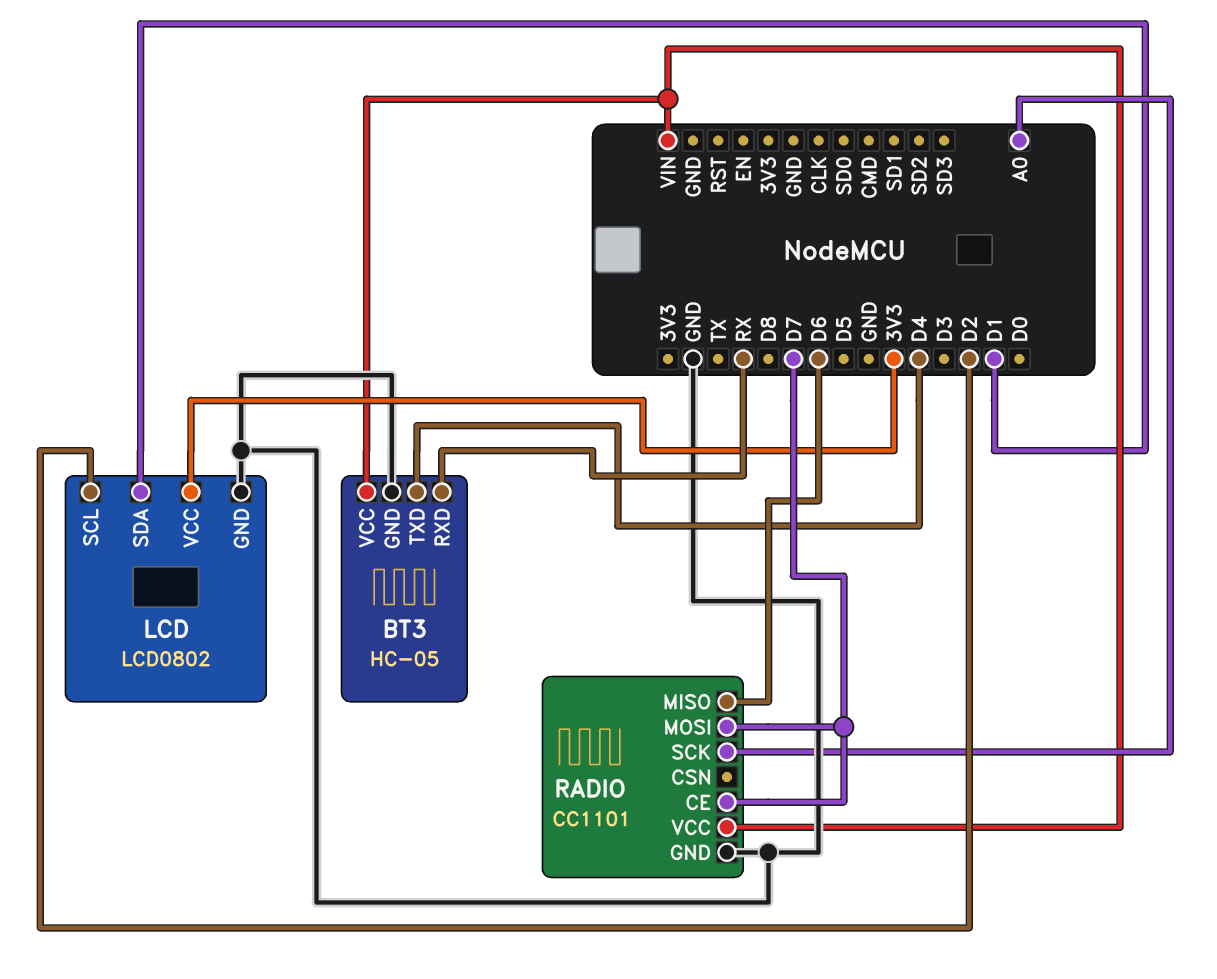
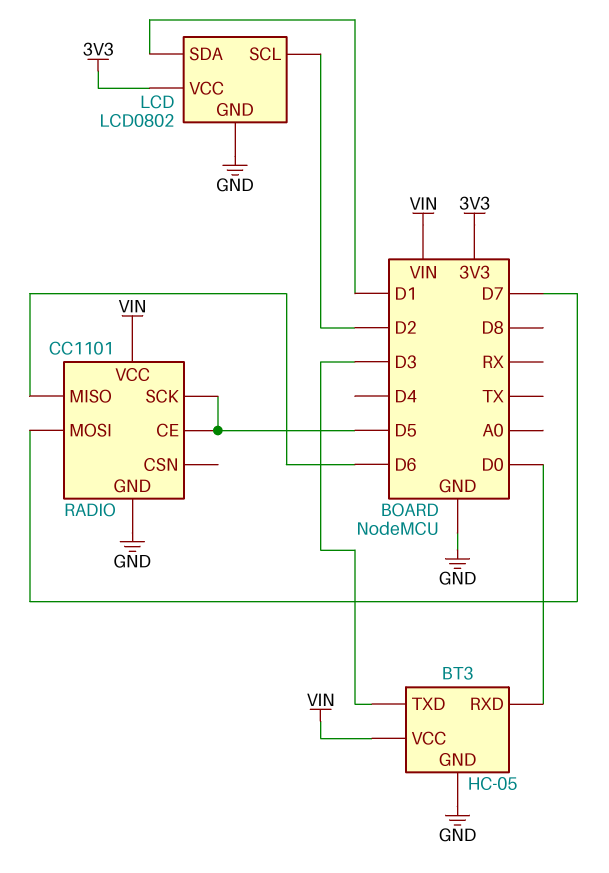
BT3 pin RXD: RX -> D0
BT3 pin TXD: D4 -> D3
RADIO pin CE: D7 -> D5
RADIO pin SCK: A0 -> D5

